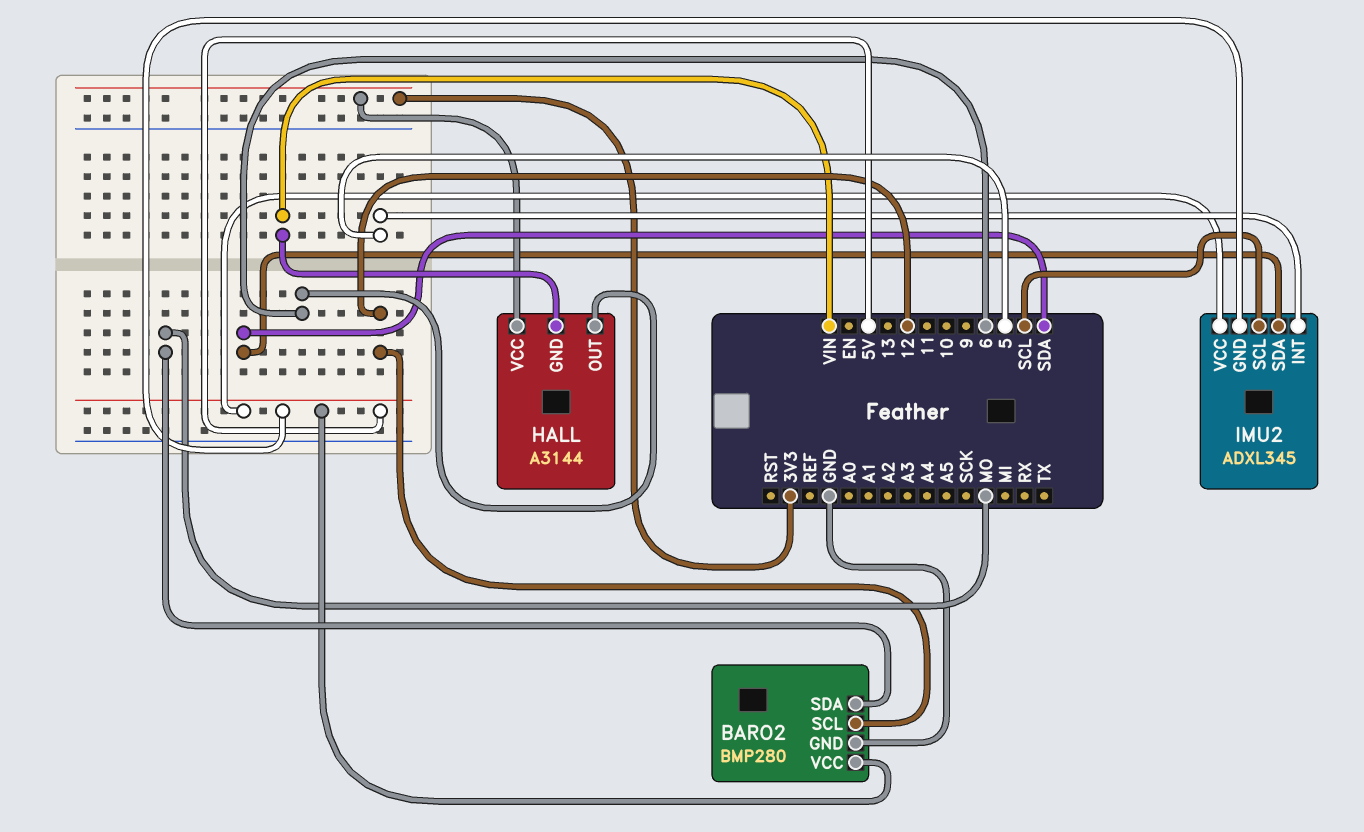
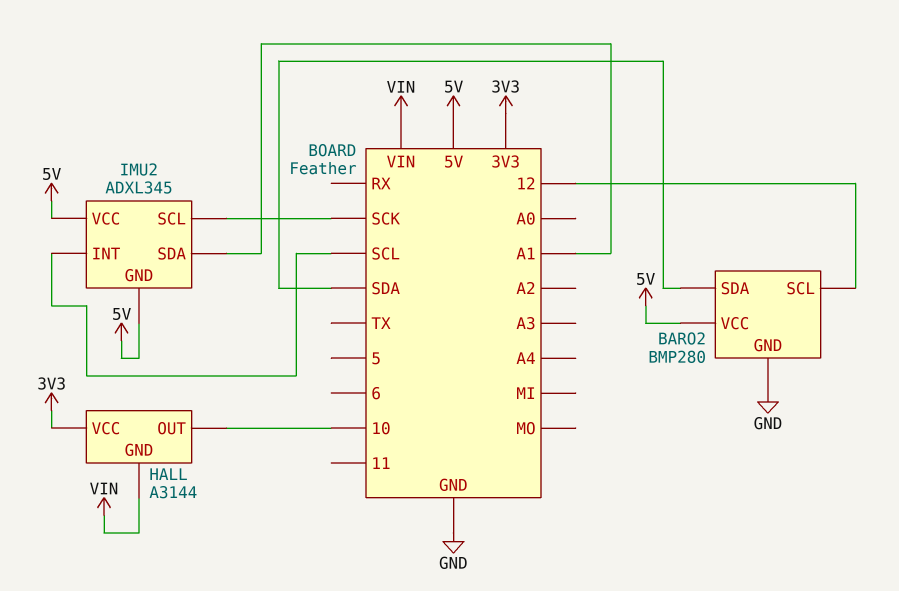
BARO2 pin SDA: MO -> SDA
HALL pin OUT: 6 -> 10
IMU2 pin INT: 5 -> SCL
IMU2 pin SCL: SCL -> SCK
IMU2 pin SDA: SDA -> A1

